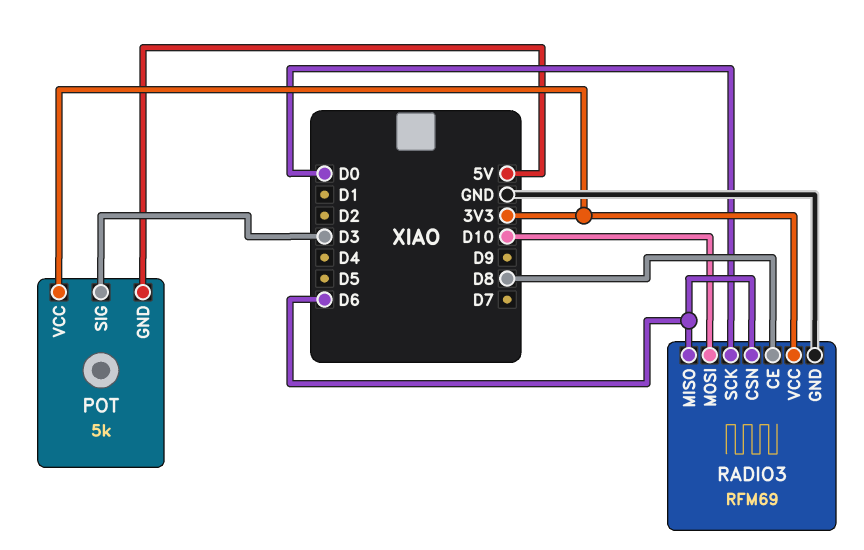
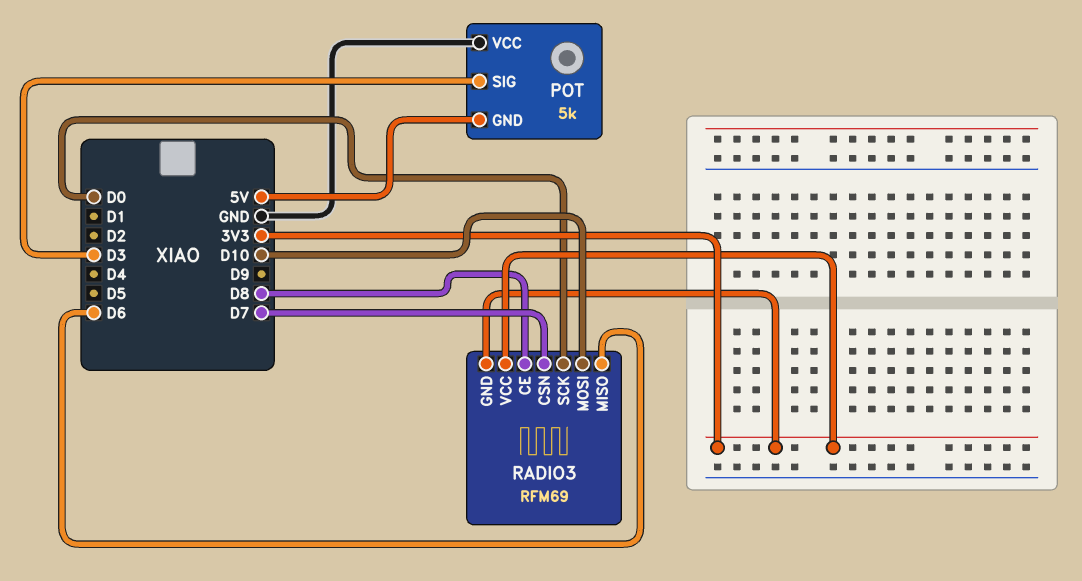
POT pin VCC: 3V3 -> GND
RADIO3 pin CSN: D6 -> D7
RADIO3 pin GND: GND -> 3V3

